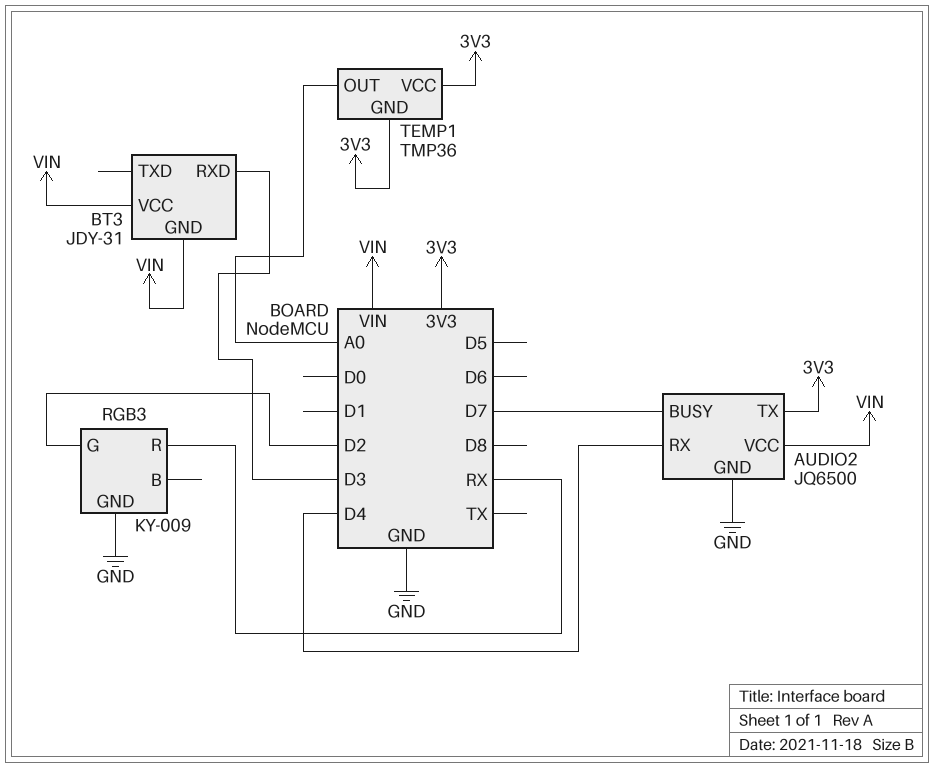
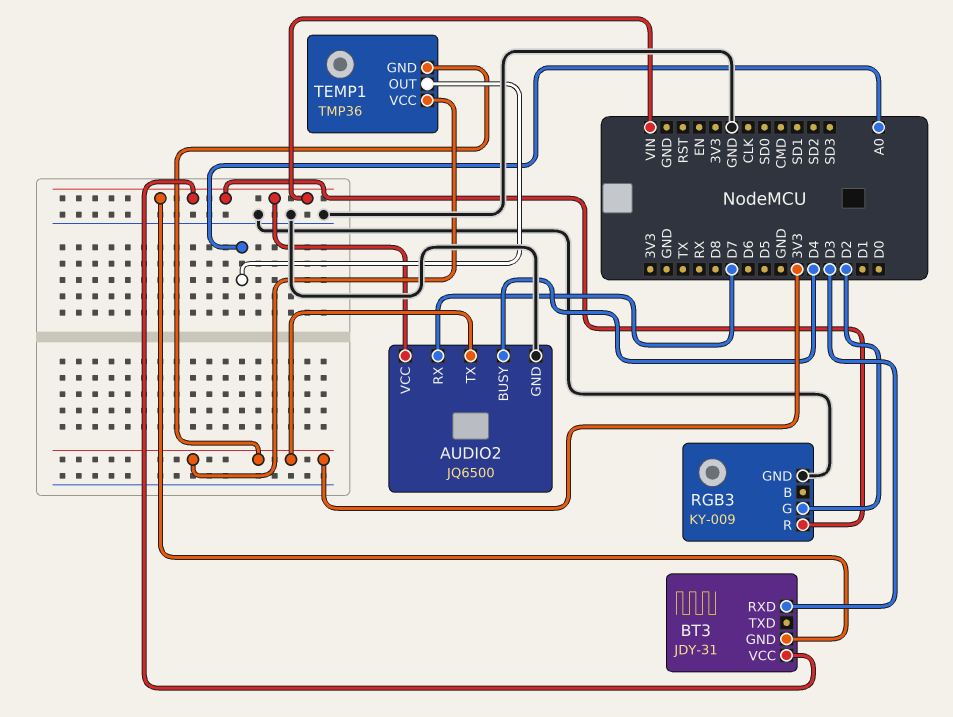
AUDIO2 pin BUSY: D7 -> D4
AUDIO2 pin RX: D4 -> D7
RGB3 pin R: RX -> VIN

